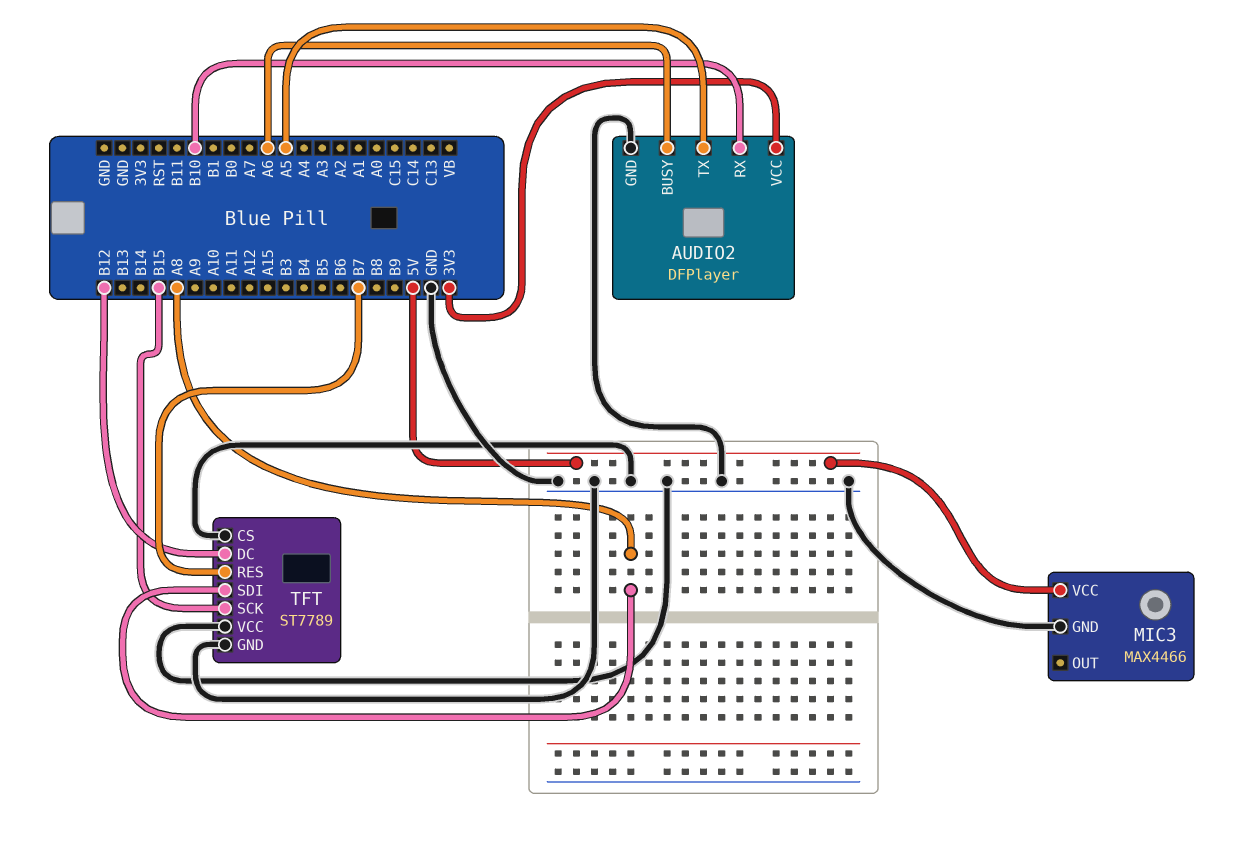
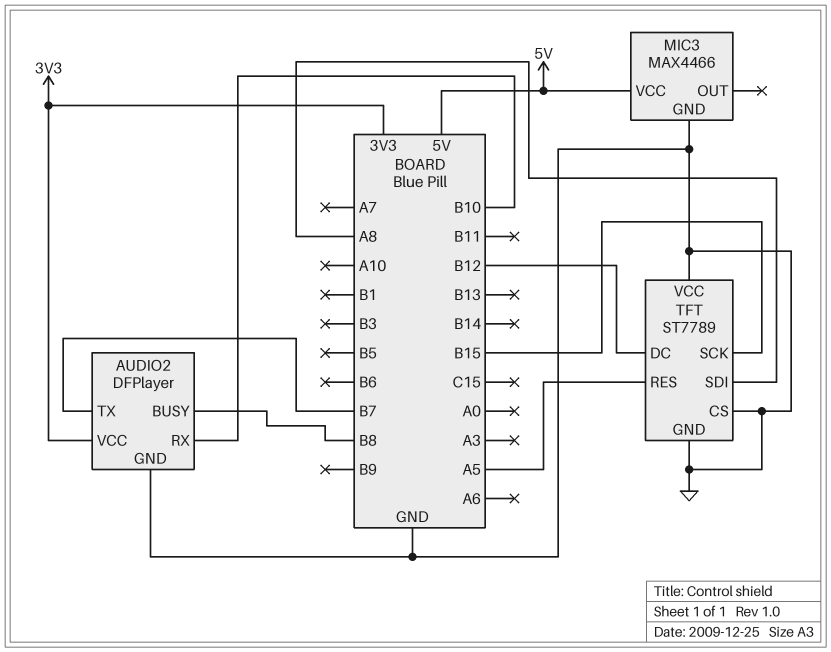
AUDIO2 pin BUSY: A6 -> B8
AUDIO2 pin TX: A5 -> B7
TFT pin RES: B7 -> A5

